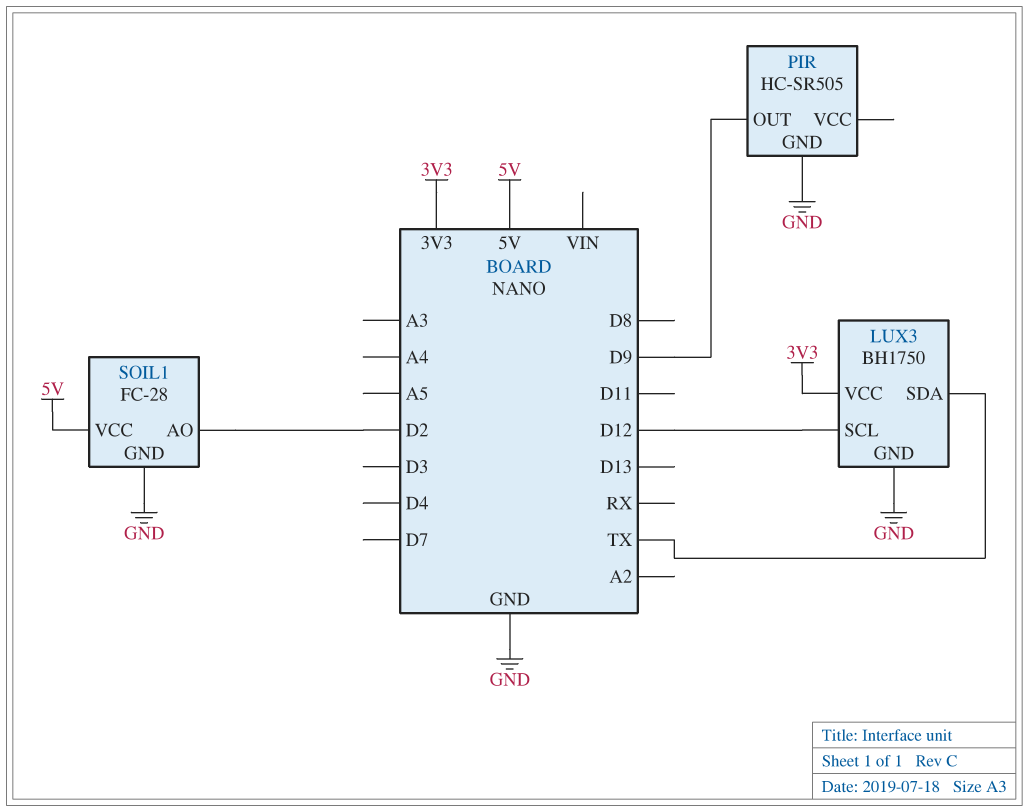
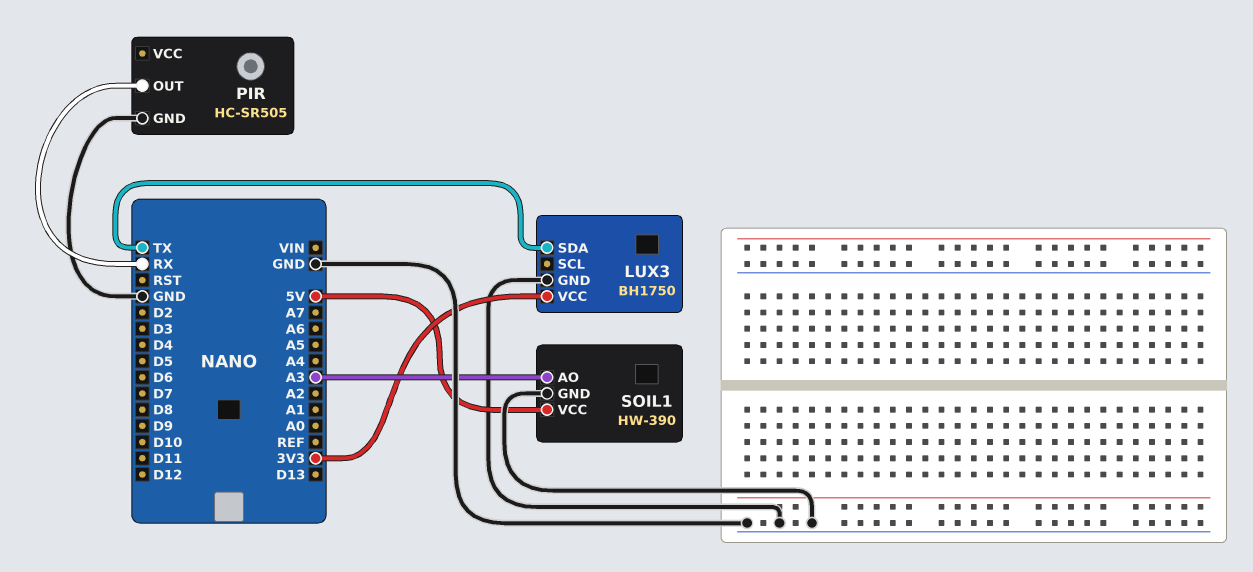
LUX3 pin SCL: D12 -> none
PIR pin OUT: D9 -> RX
SOIL1: FC-28 -> HW-390
SOIL1 pin AO: D2 -> A3

